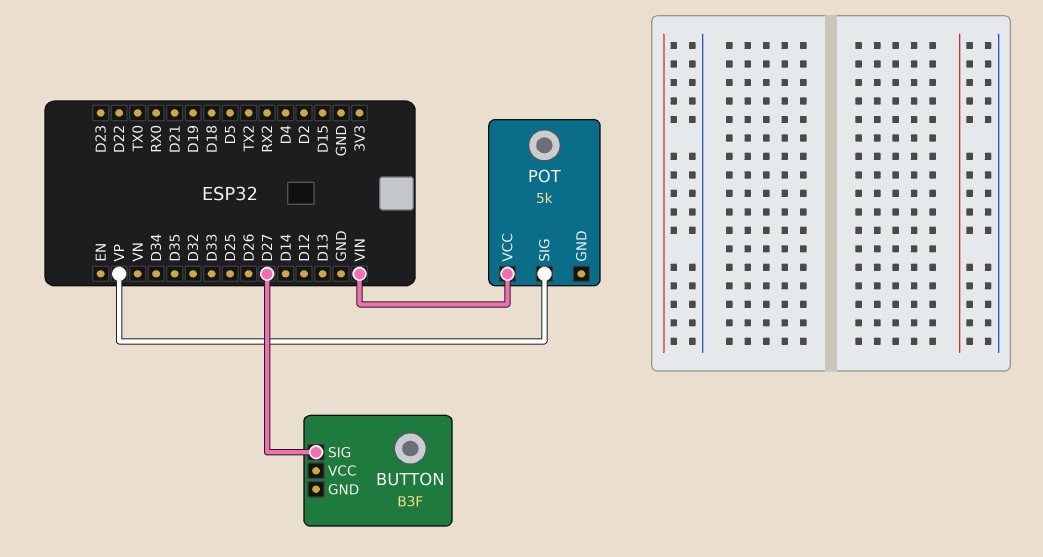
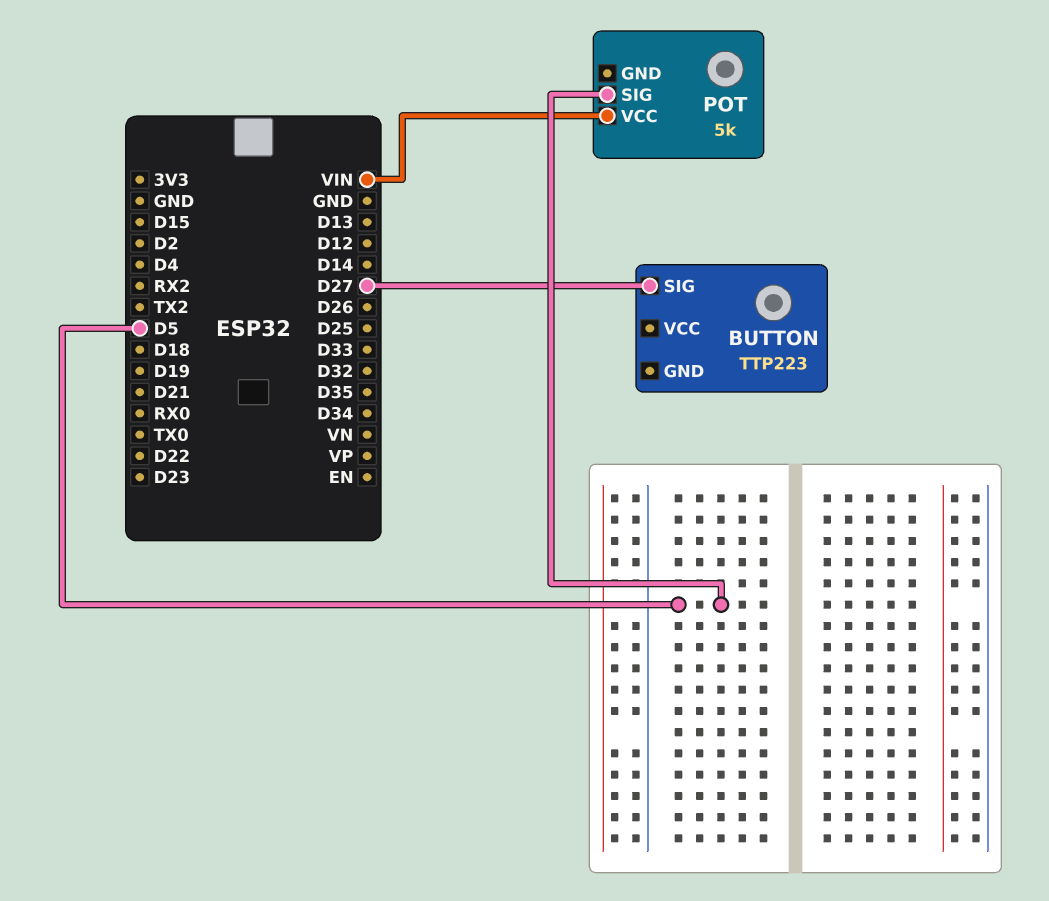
BUTTON: B3F -> TTP223
POT pin SIG: VP -> D5

